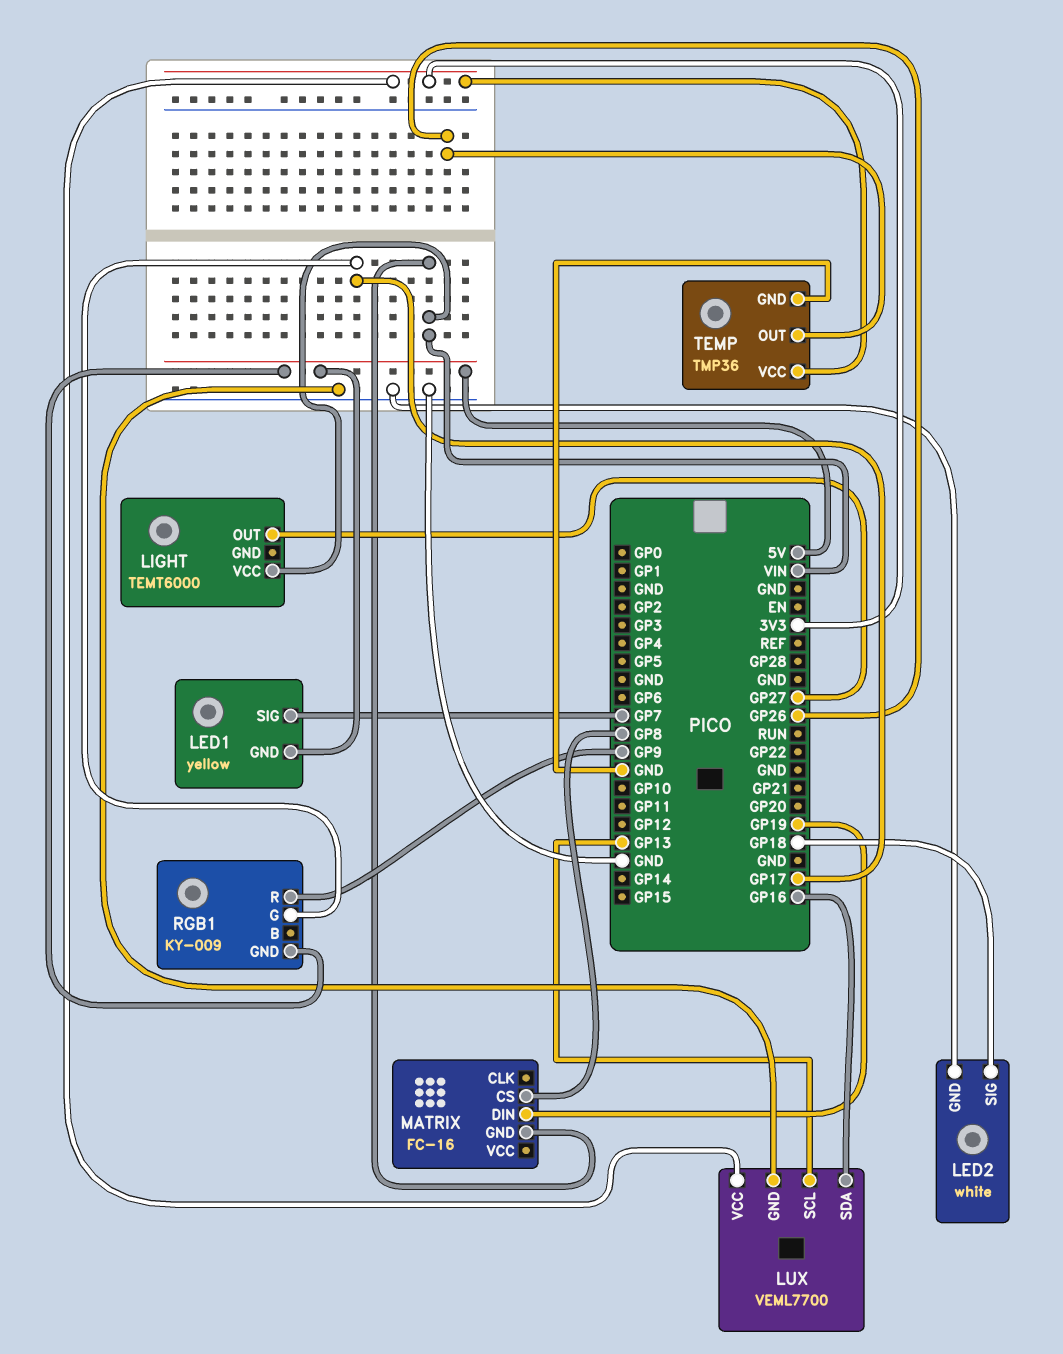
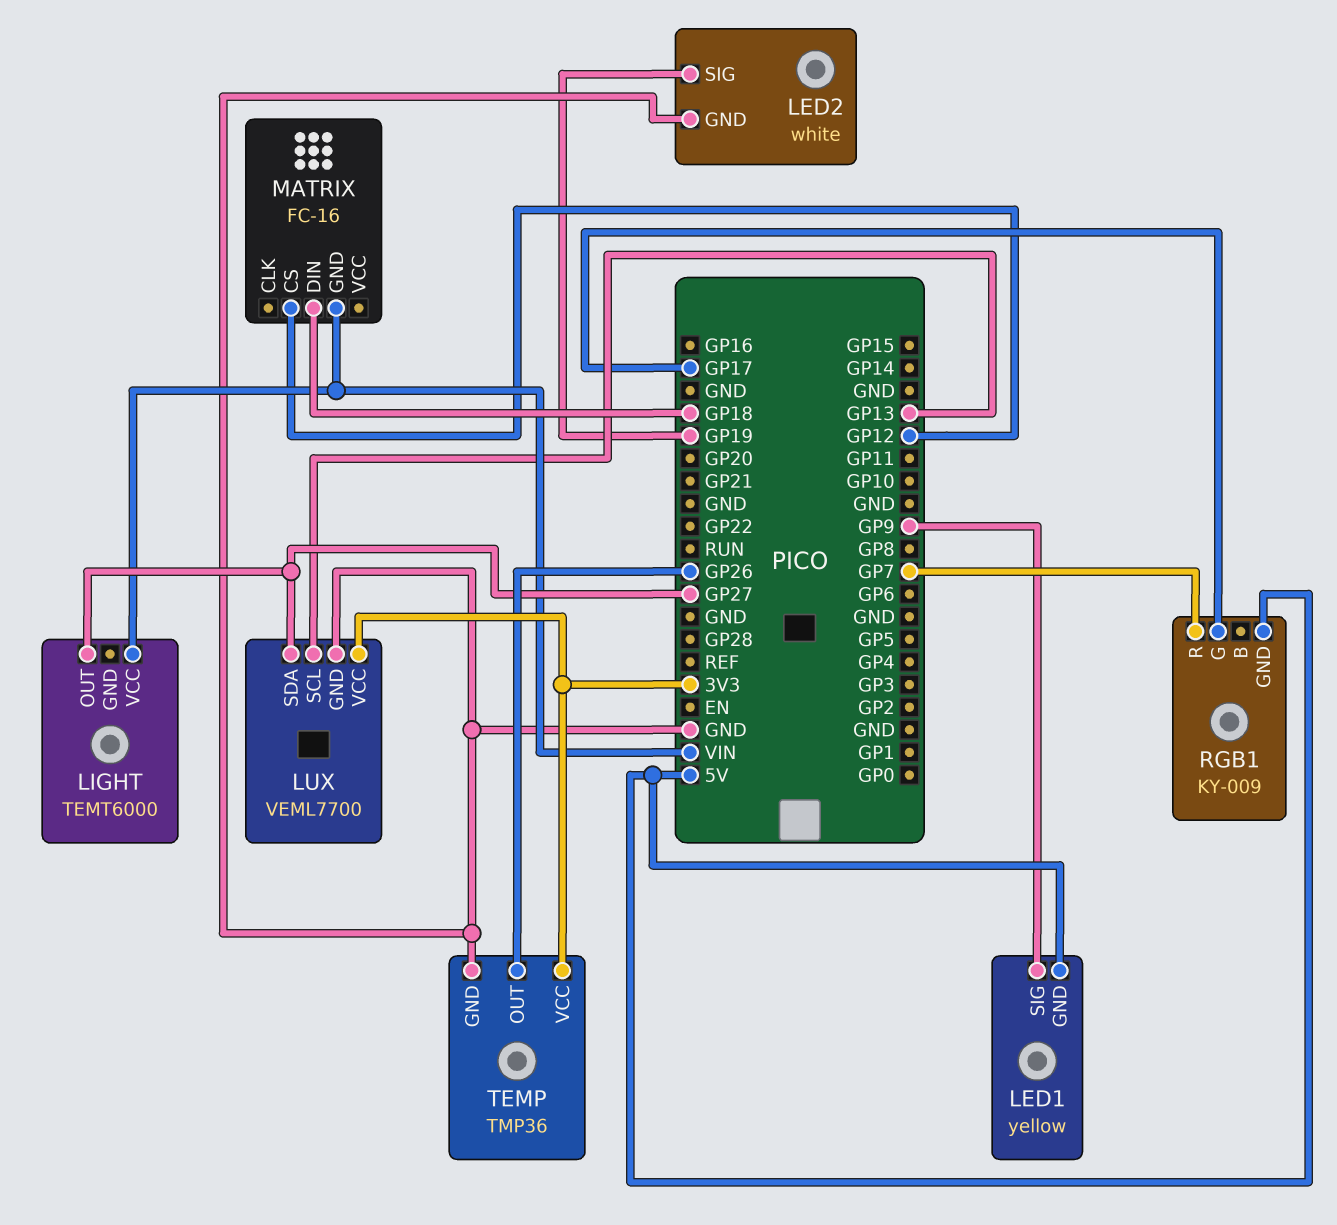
LED1 pin SIG: GP7 -> GP9
LED2 pin SIG: GP18 -> GP19
LUX pin SDA: GP16 -> GP27
MATRIX pin CS: GP8 -> GP12
MATRIX pin DIN: GP19 -> GP18
RGB1 pin R: GP9 -> GP7

